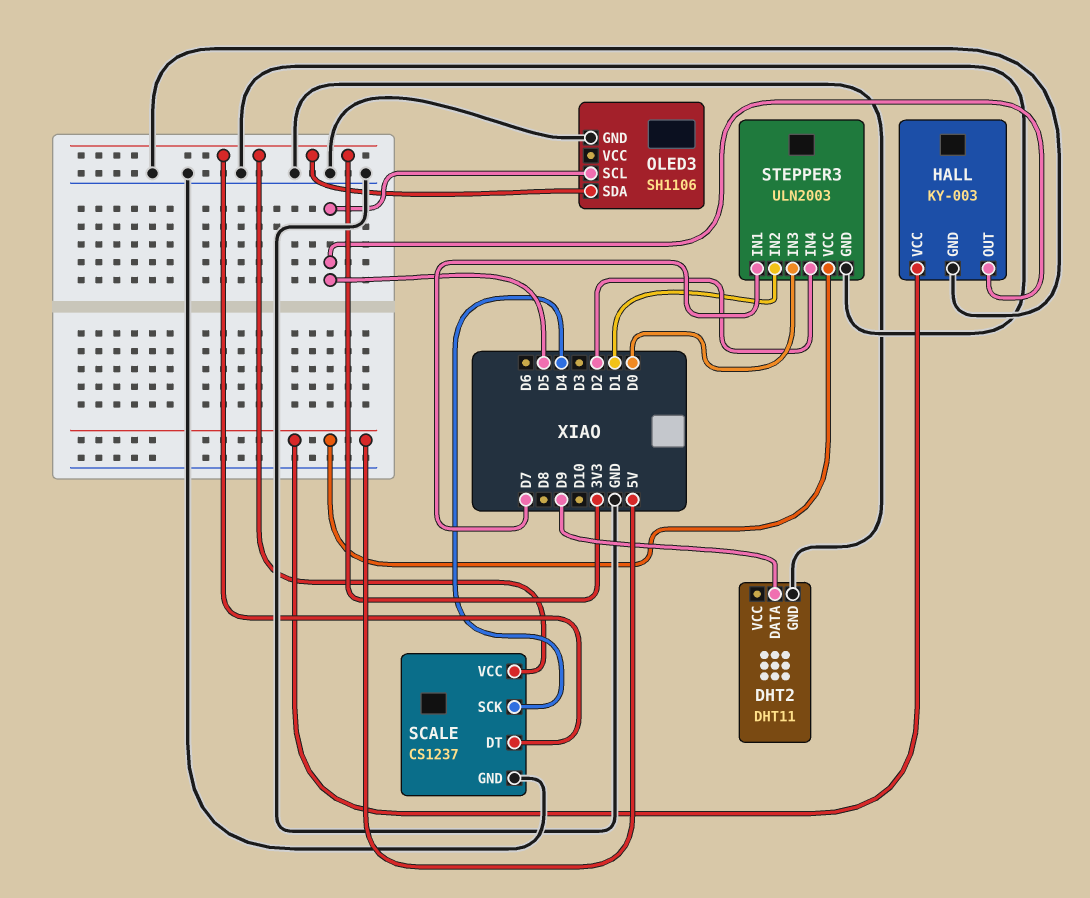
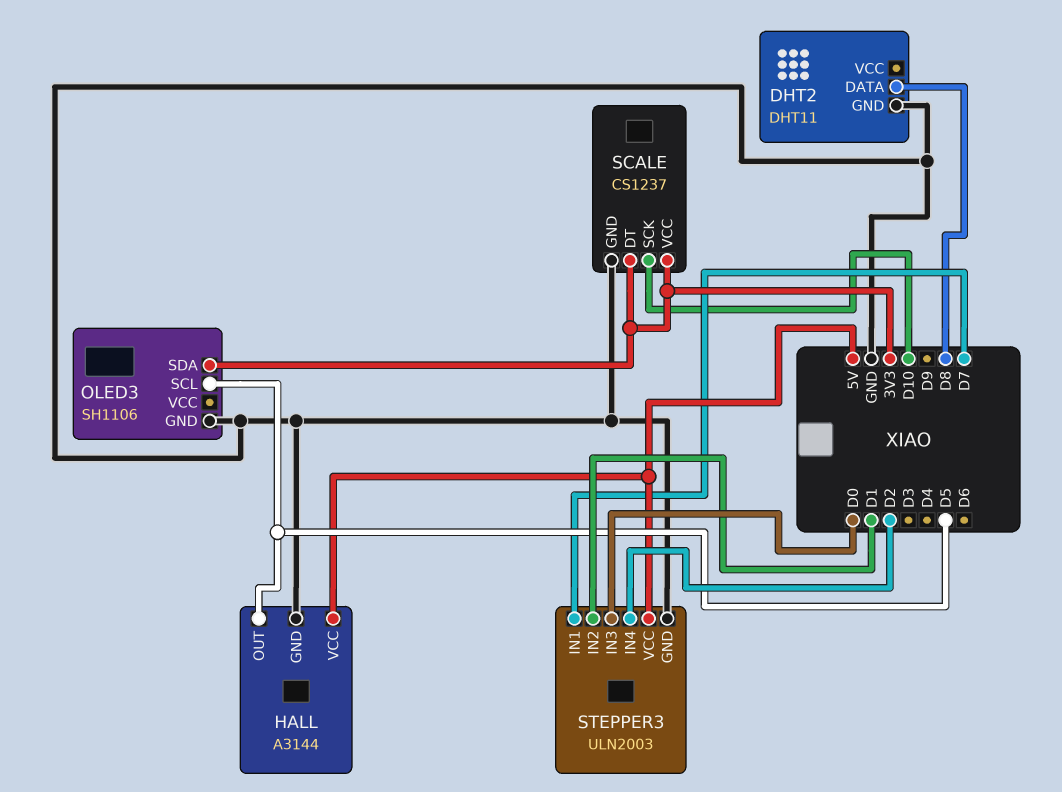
DHT2 pin DATA: D9 -> D8
HALL: KY-003 -> A3144
SCALE pin SCK: D4 -> D10

